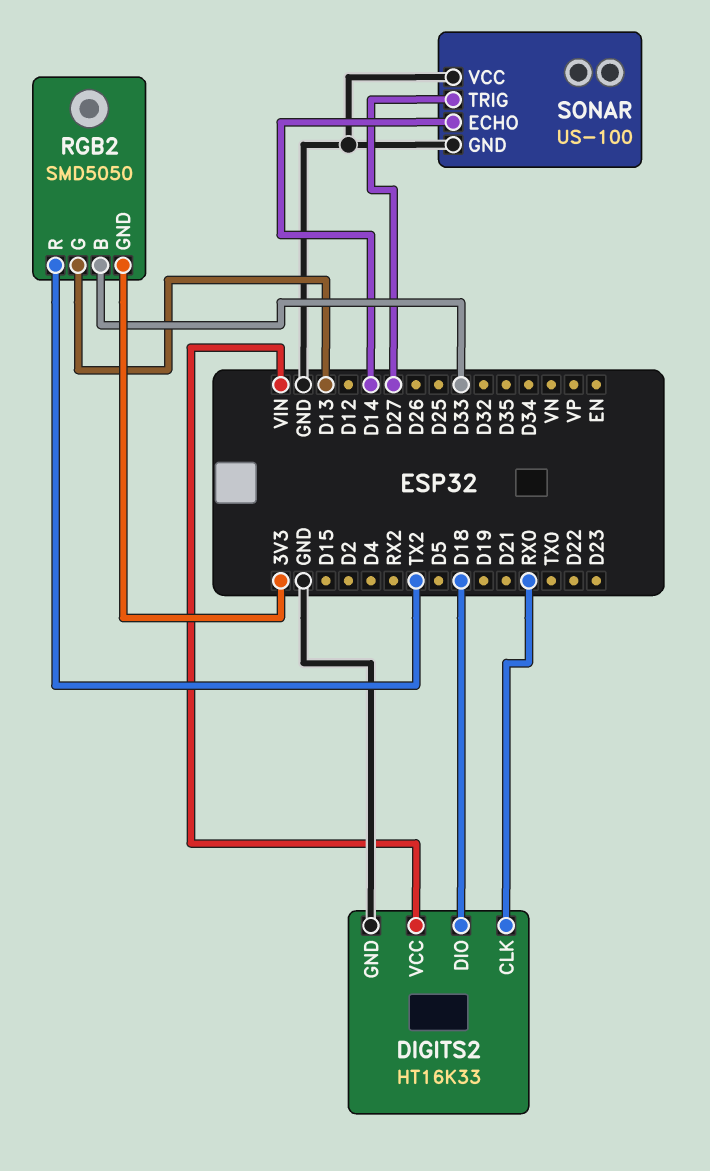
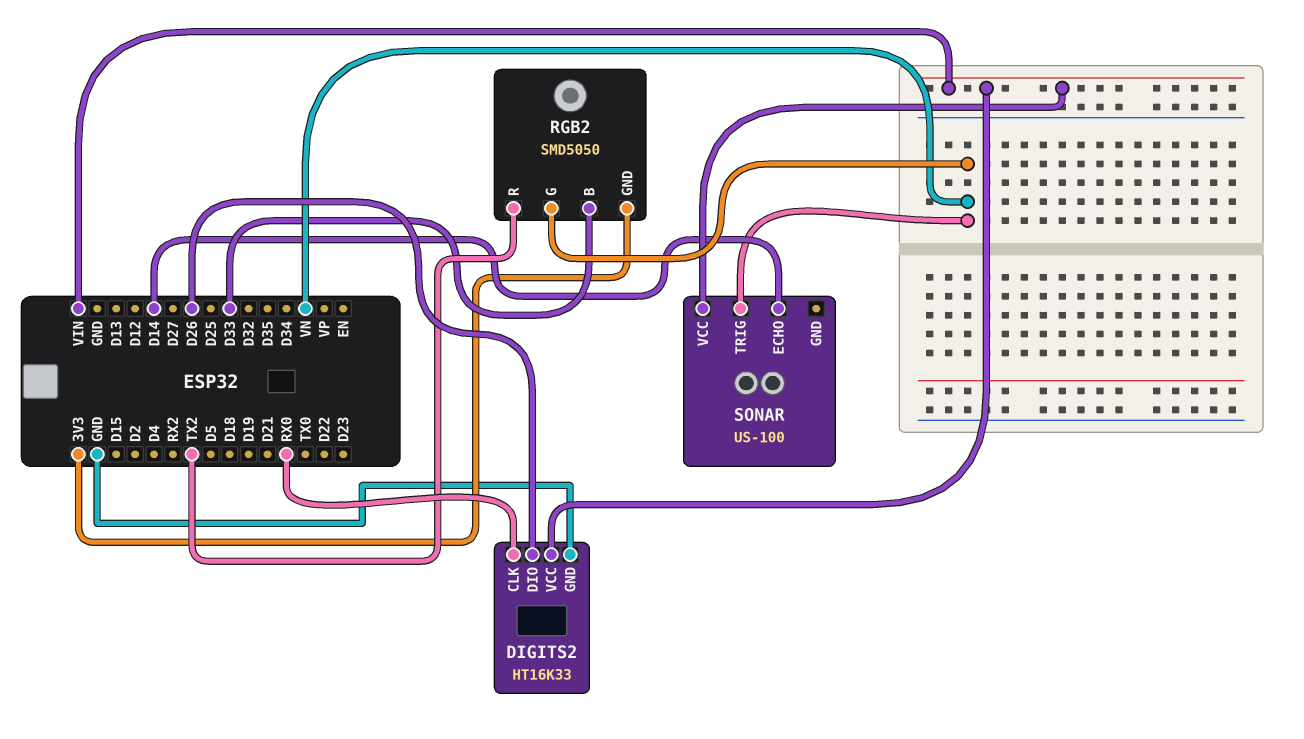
DIGITS2 pin DIO: D18 -> D26
RGB2 pin G: D13 -> VN
SONAR pin GND: GND -> none
SONAR pin TRIG: D27 -> VN
SONAR pin VCC: GND -> VIN

